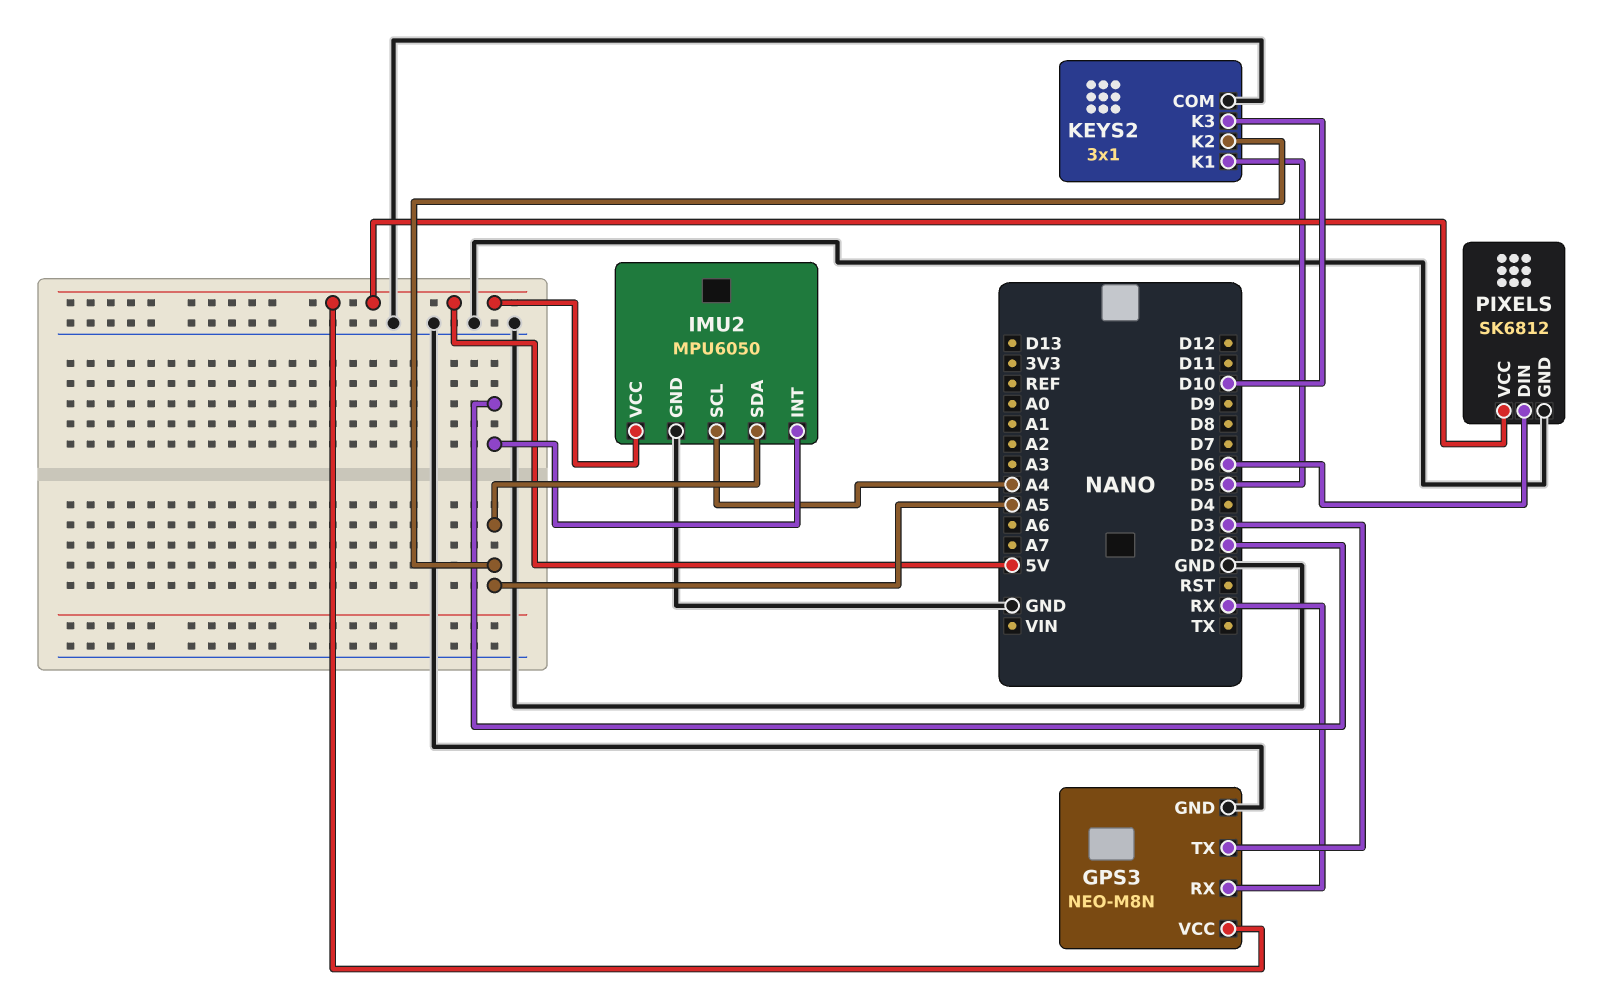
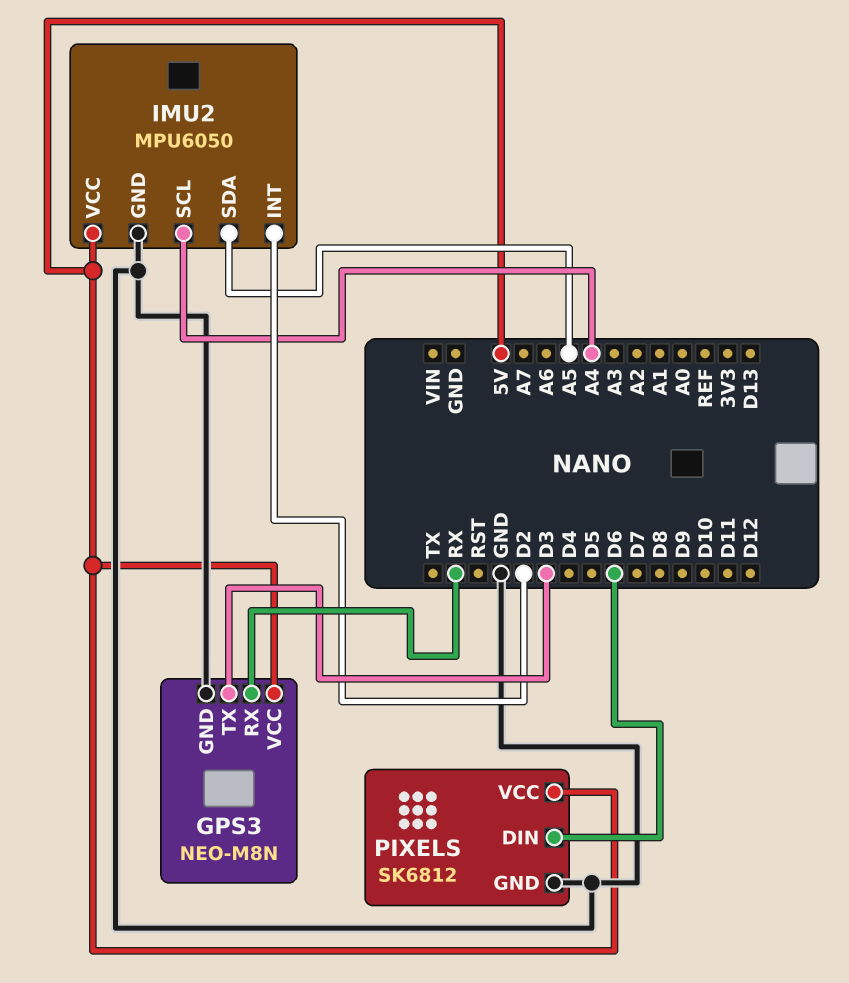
KEYS2: 3x1 -> none
KEYS2 pin COM: GND -> none
KEYS2 pin K1: D5 -> none
KEYS2 pin K2: A5 -> none
KEYS2 pin K3: D10 -> none

